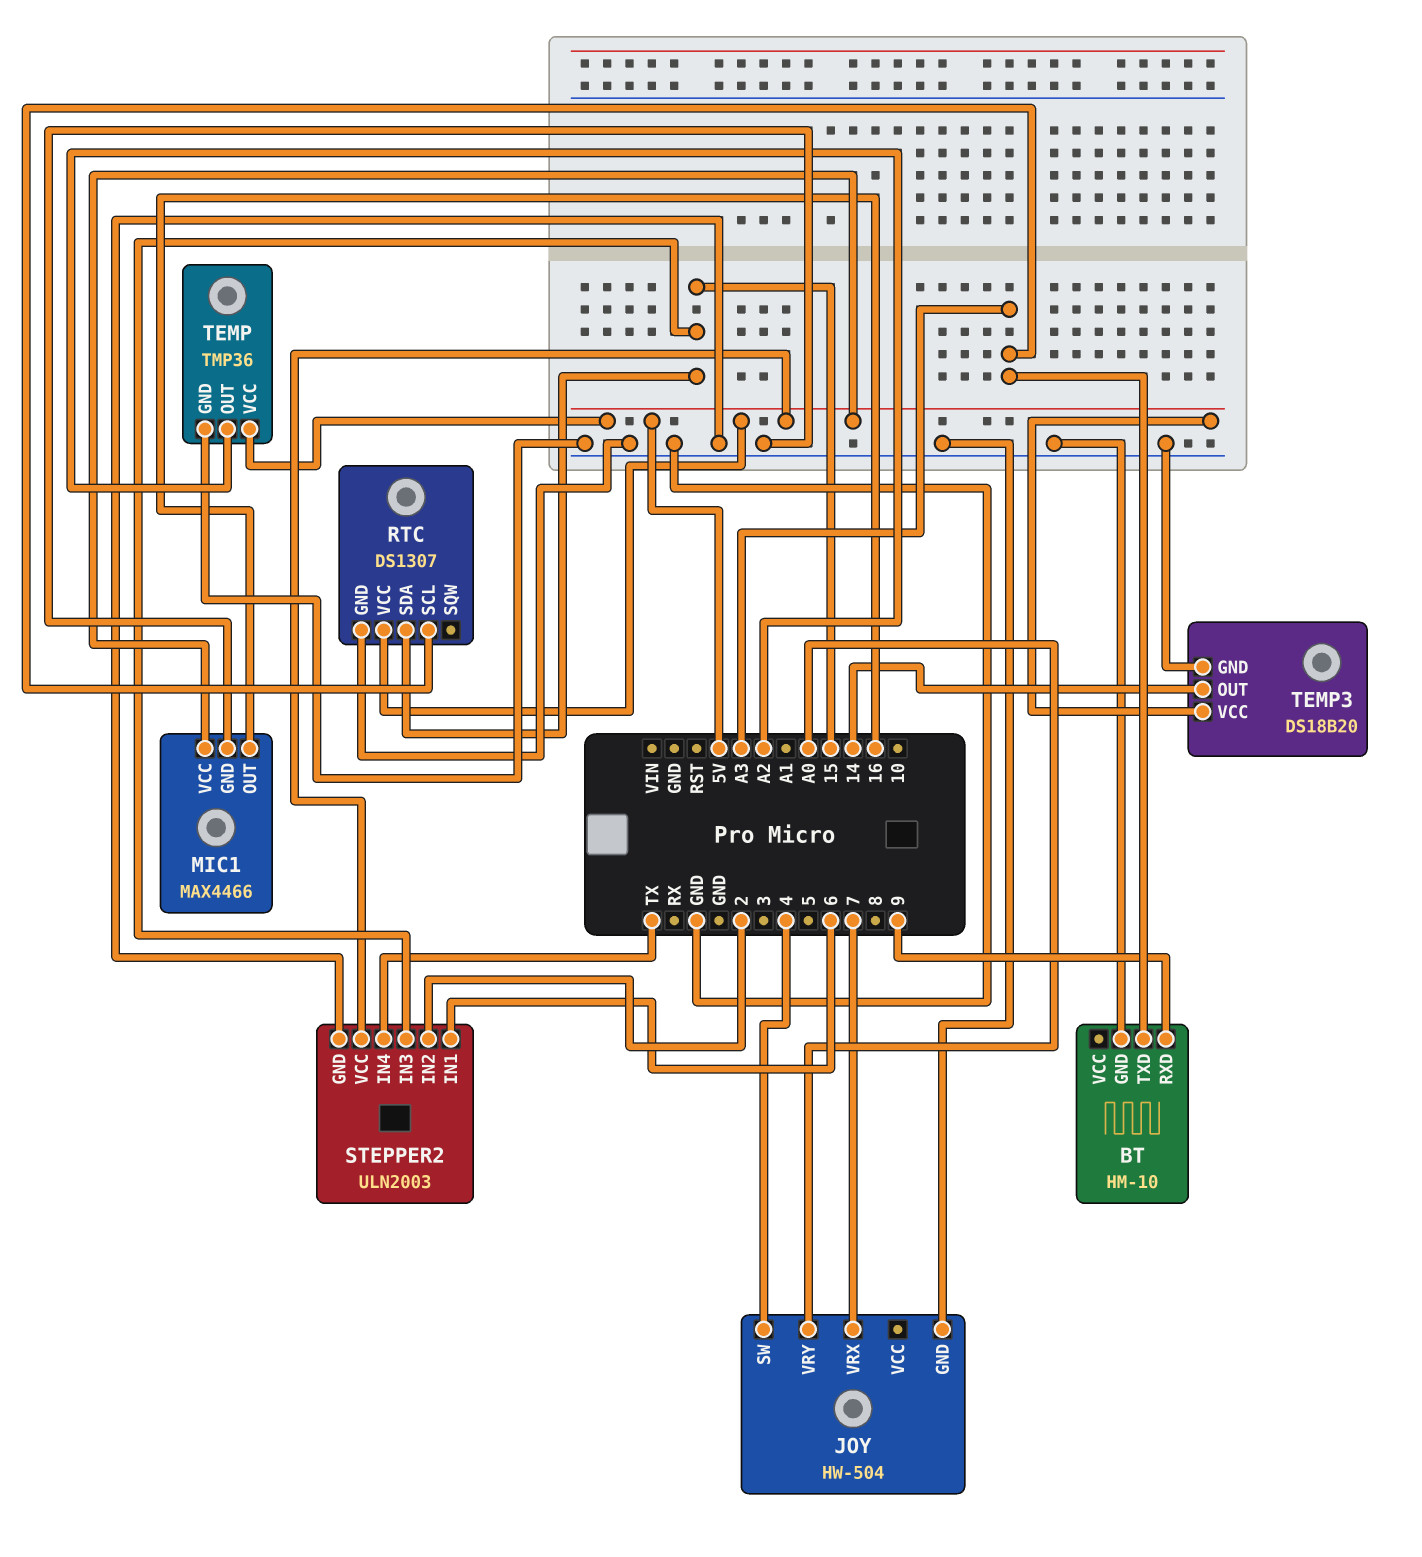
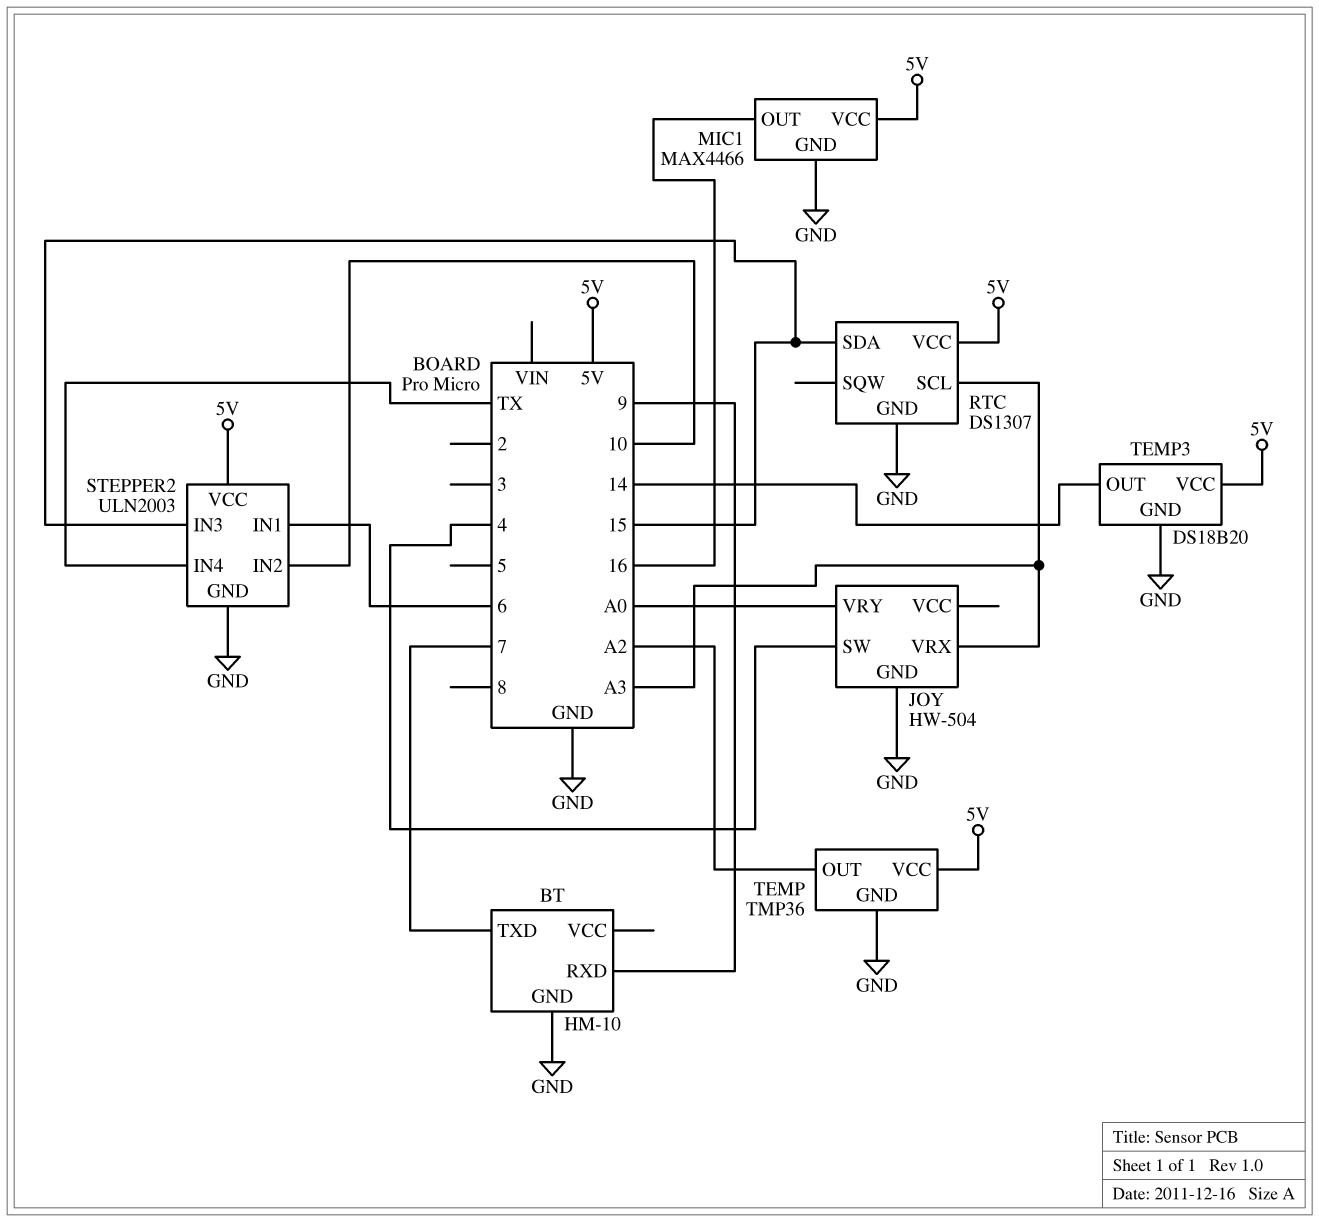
BT pin TXD: A3 -> 7
JOY pin VRX: 7 -> A3
STEPPER2 pin IN2: 2 -> 10

